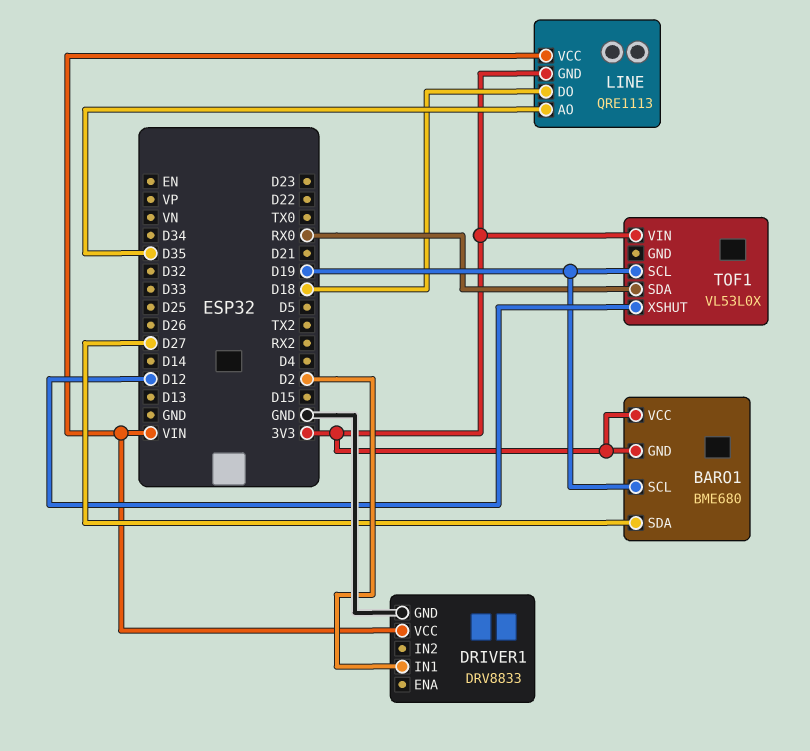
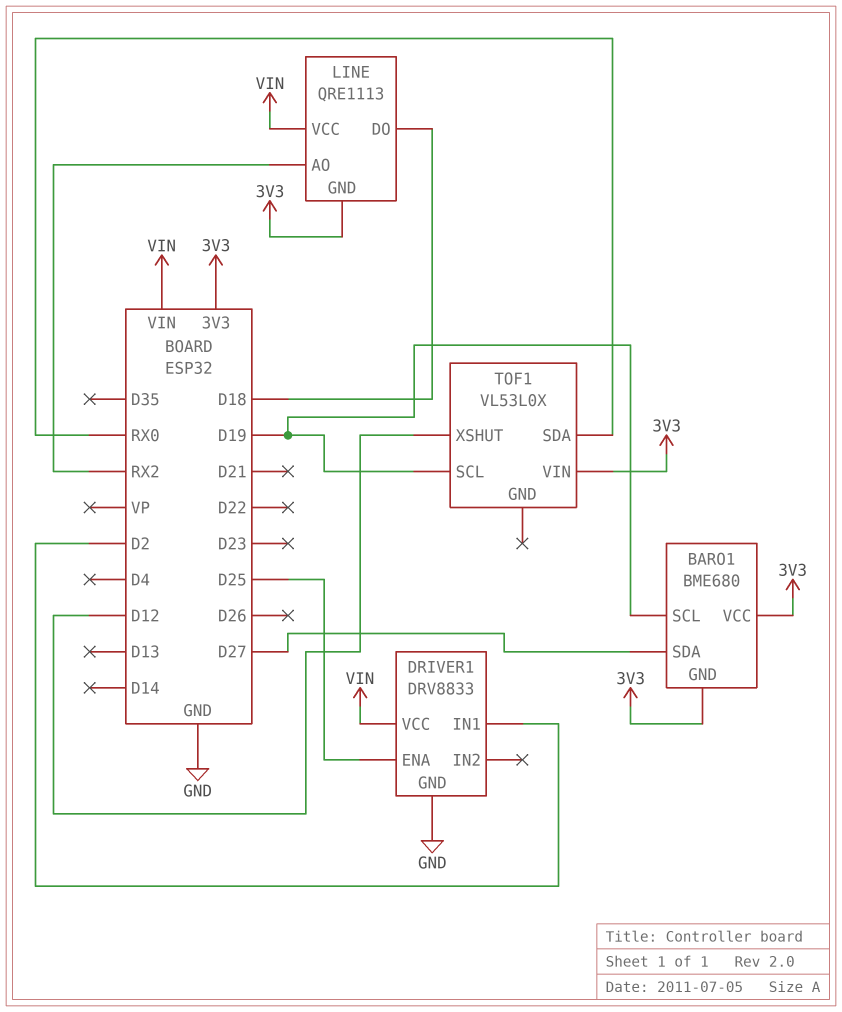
DRIVER1 pin ENA: none -> D25
LINE pin AO: D35 -> RX2

